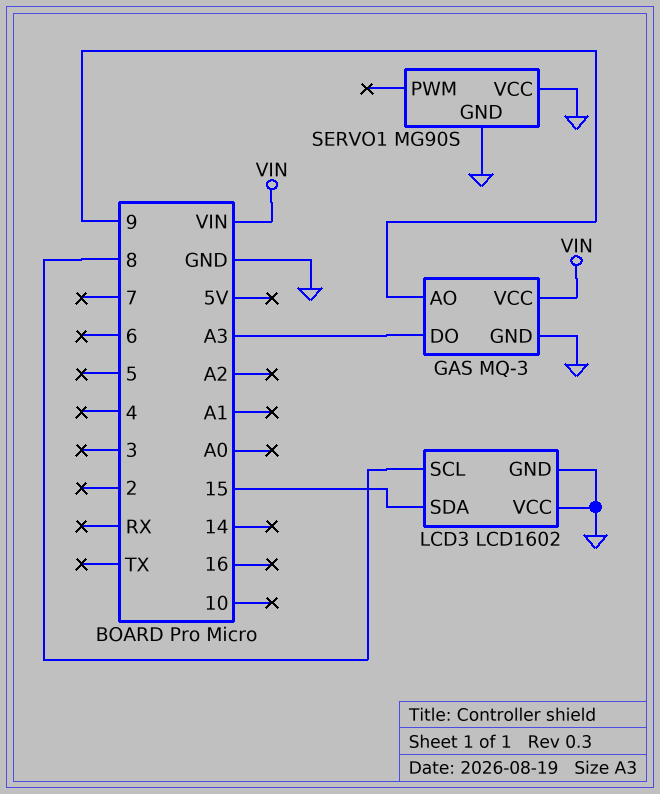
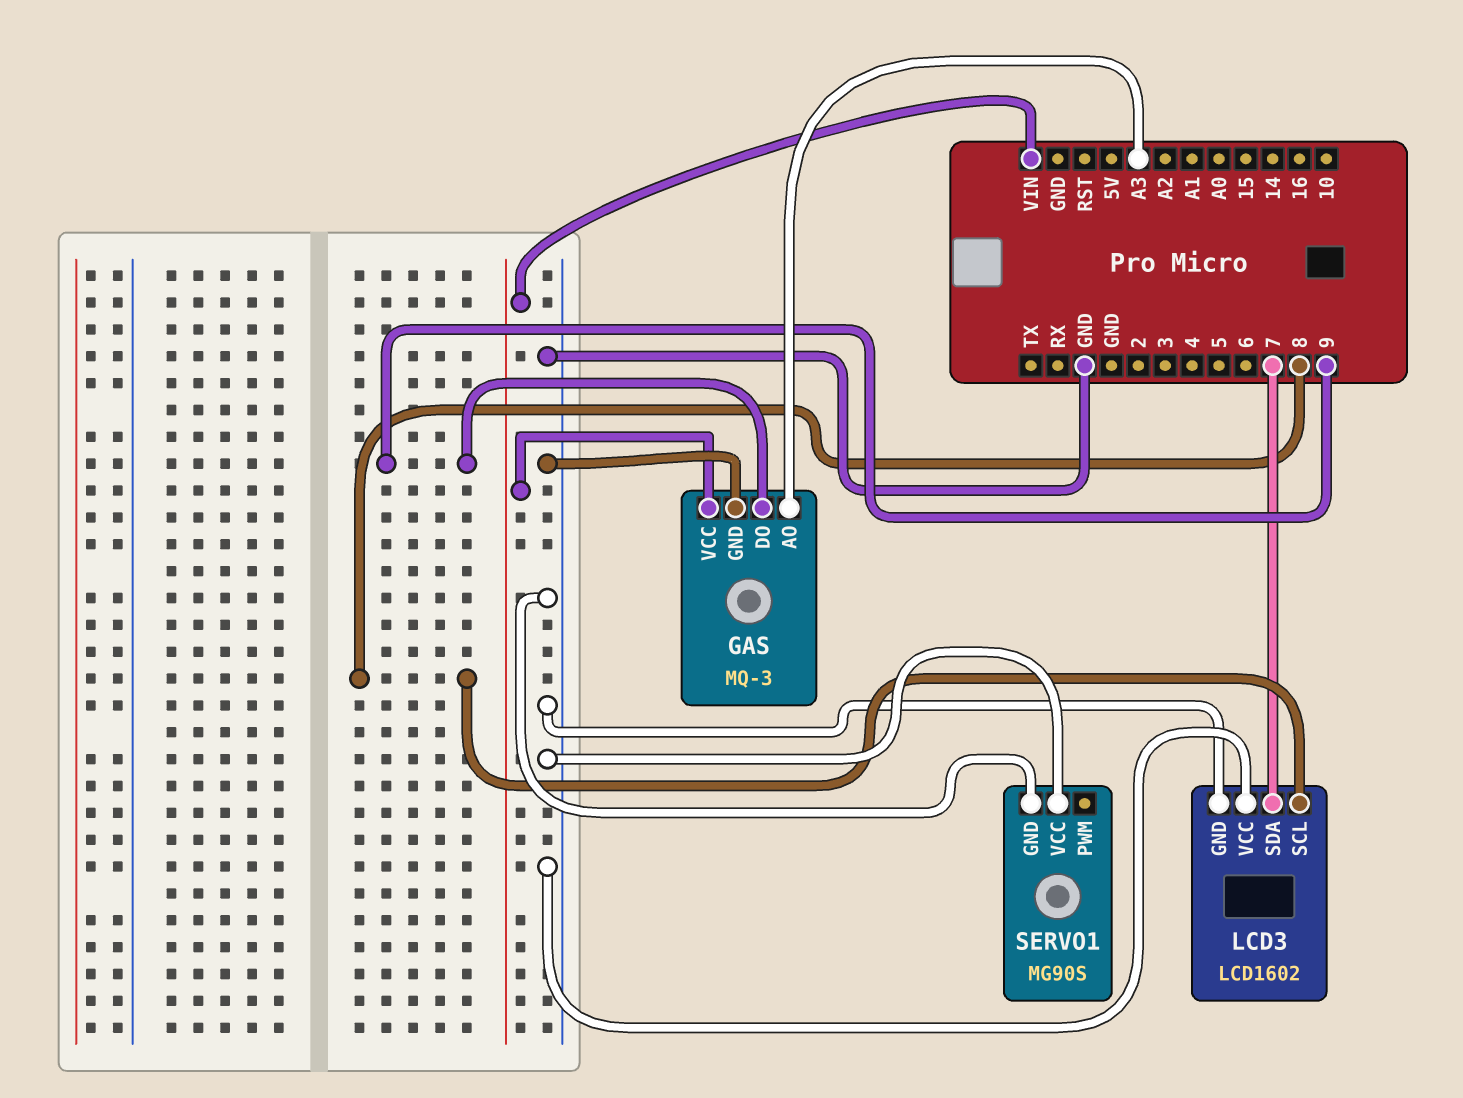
GAS pin AO: 9 -> A3
GAS pin DO: A3 -> 9
LCD3 pin SDA: 15 -> 7

